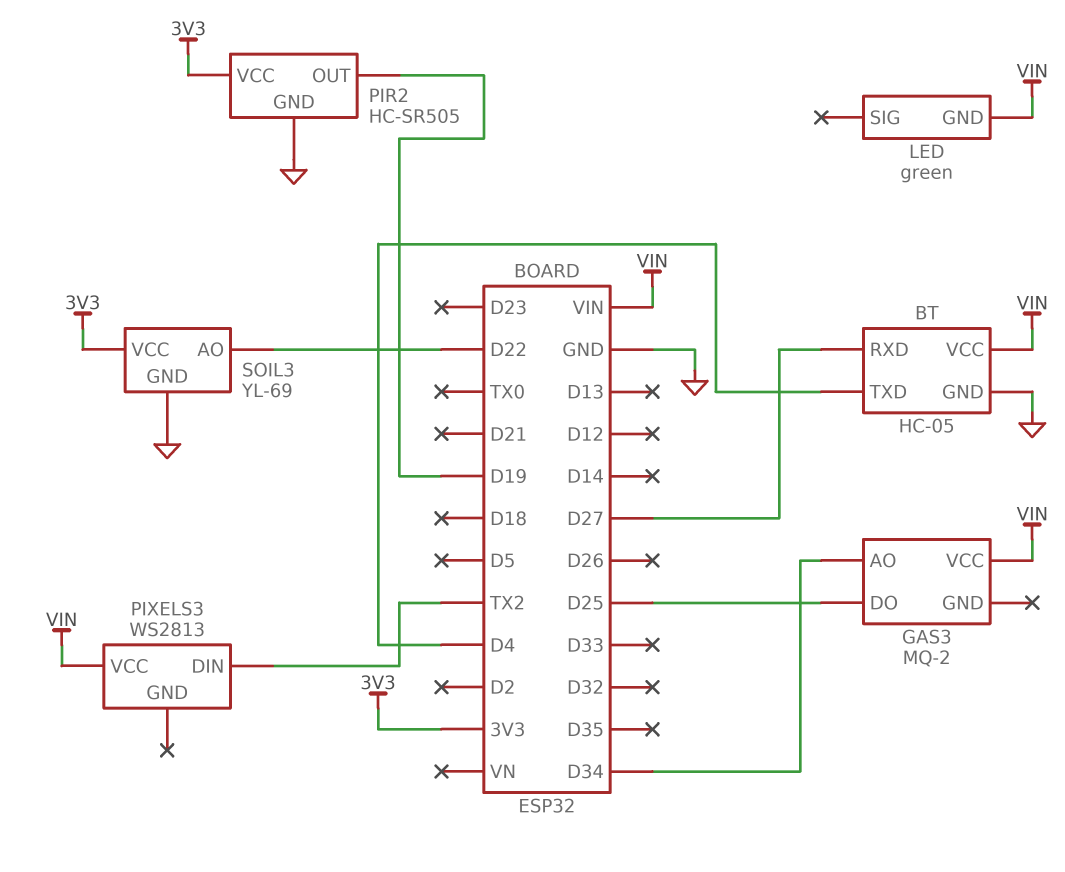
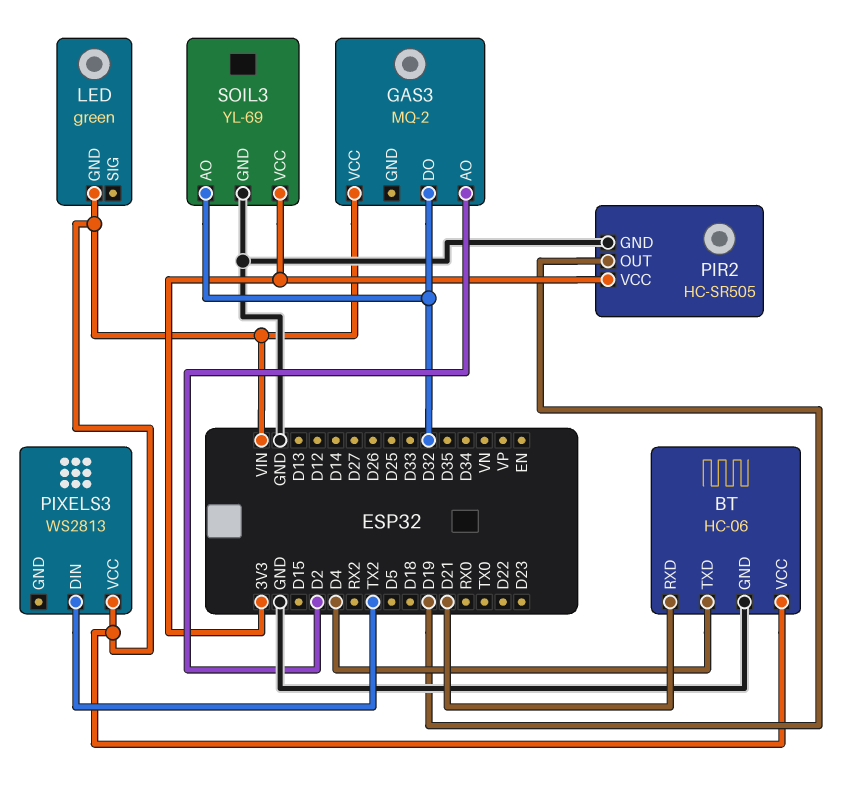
BT: HC-05 -> HC-06
BT pin RXD: D27 -> D21
GAS3 pin AO: D34 -> D2
GAS3 pin DO: D25 -> D32
SOIL3 pin AO: D22 -> D32

